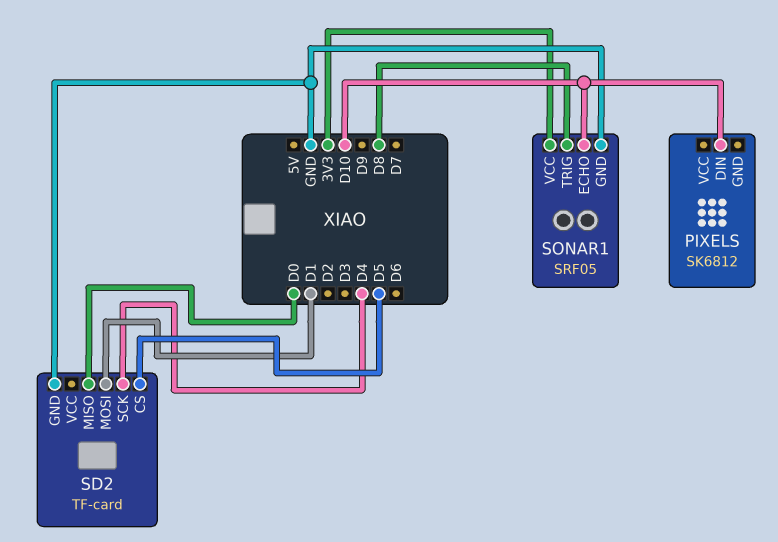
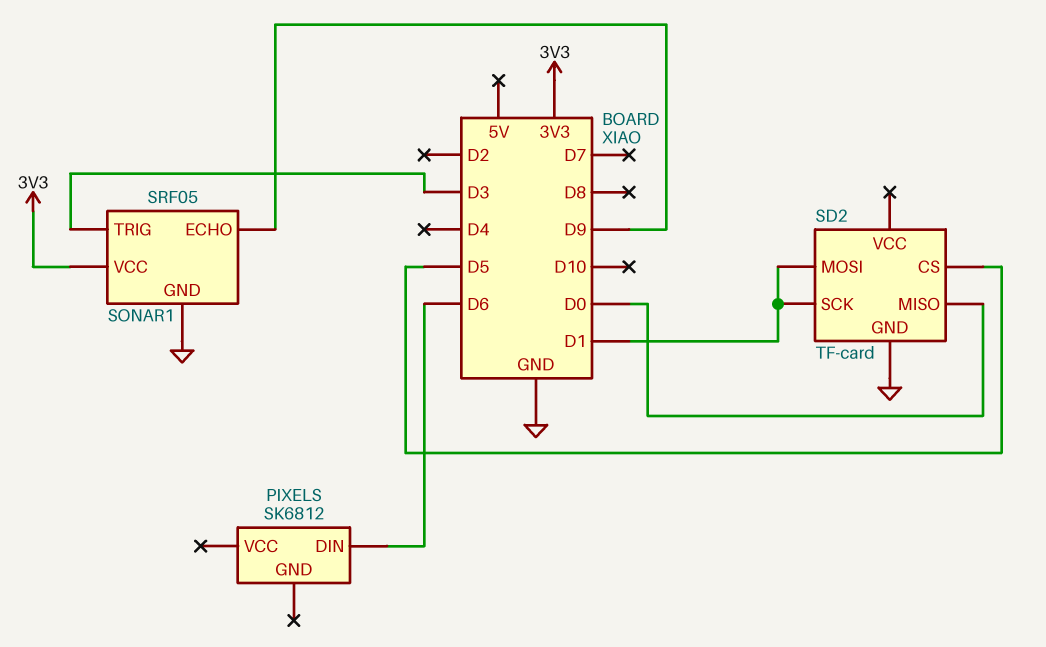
PIXELS pin DIN: D10 -> D6
SD2 pin SCK: D4 -> D1
SONAR1 pin ECHO: D10 -> D9
SONAR1 pin TRIG: D8 -> D3

